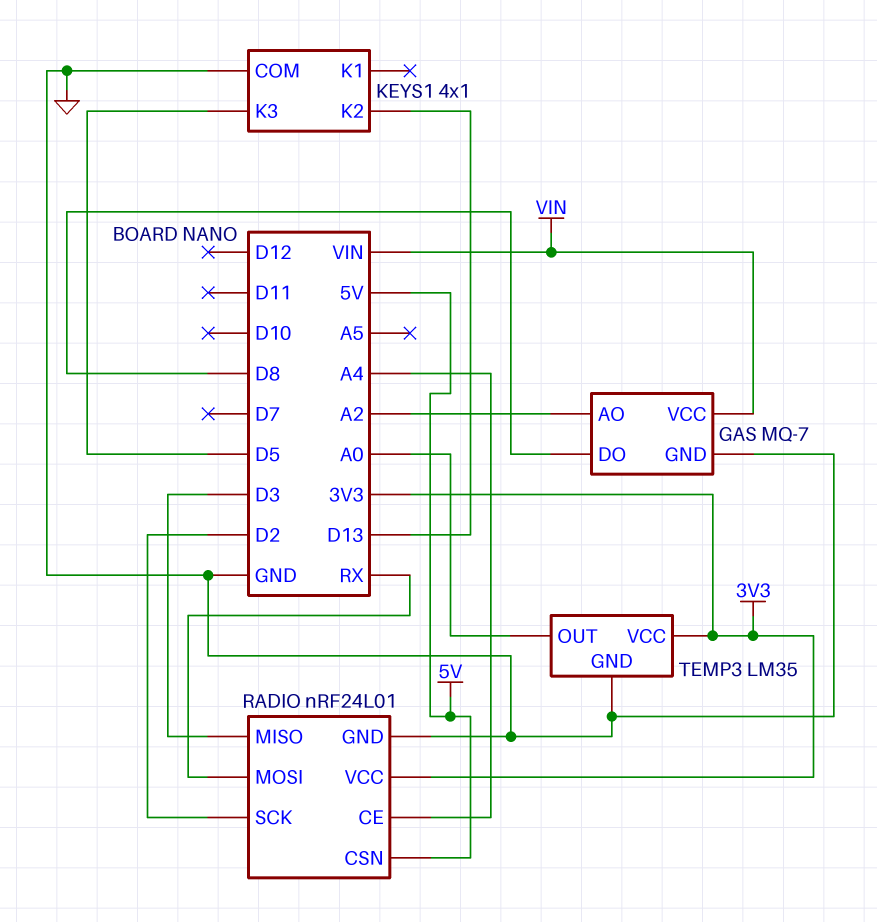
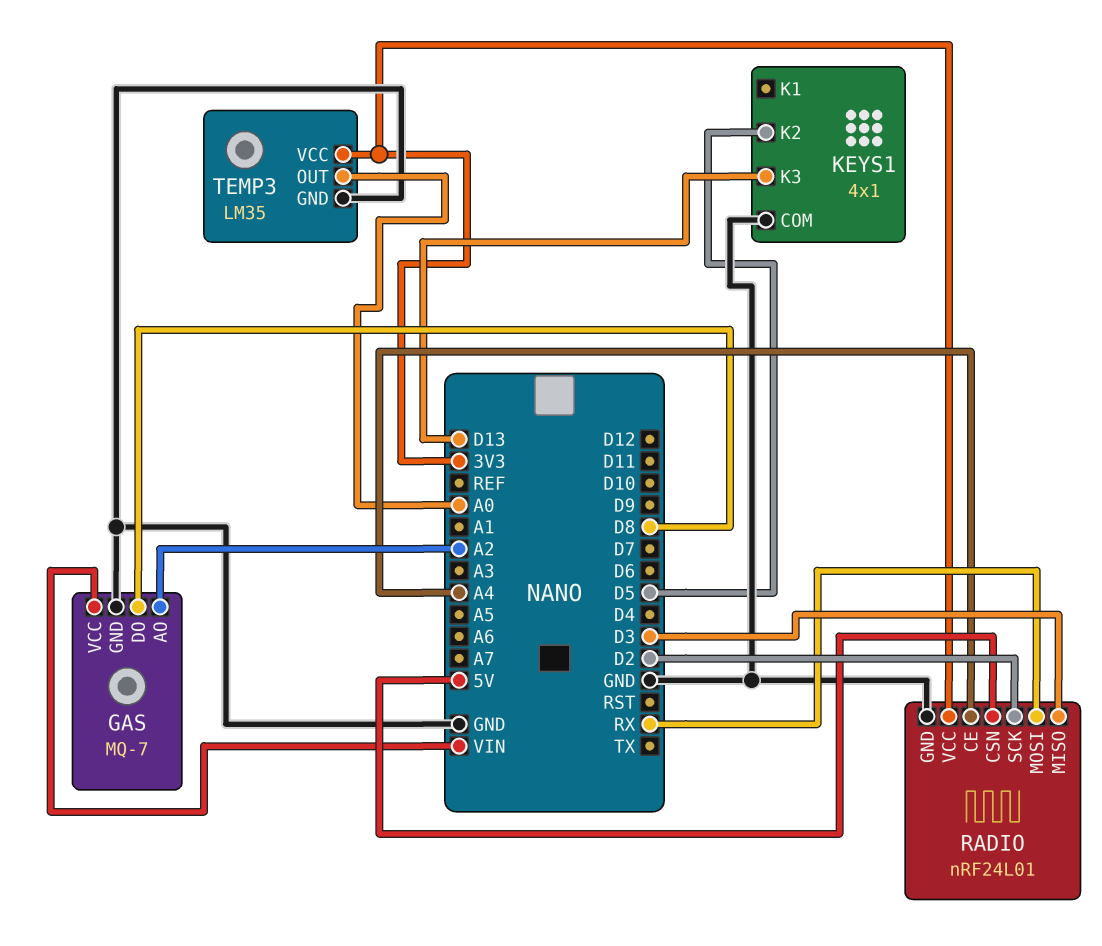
KEYS1 pin K2: D13 -> D5
KEYS1 pin K3: D5 -> D13

